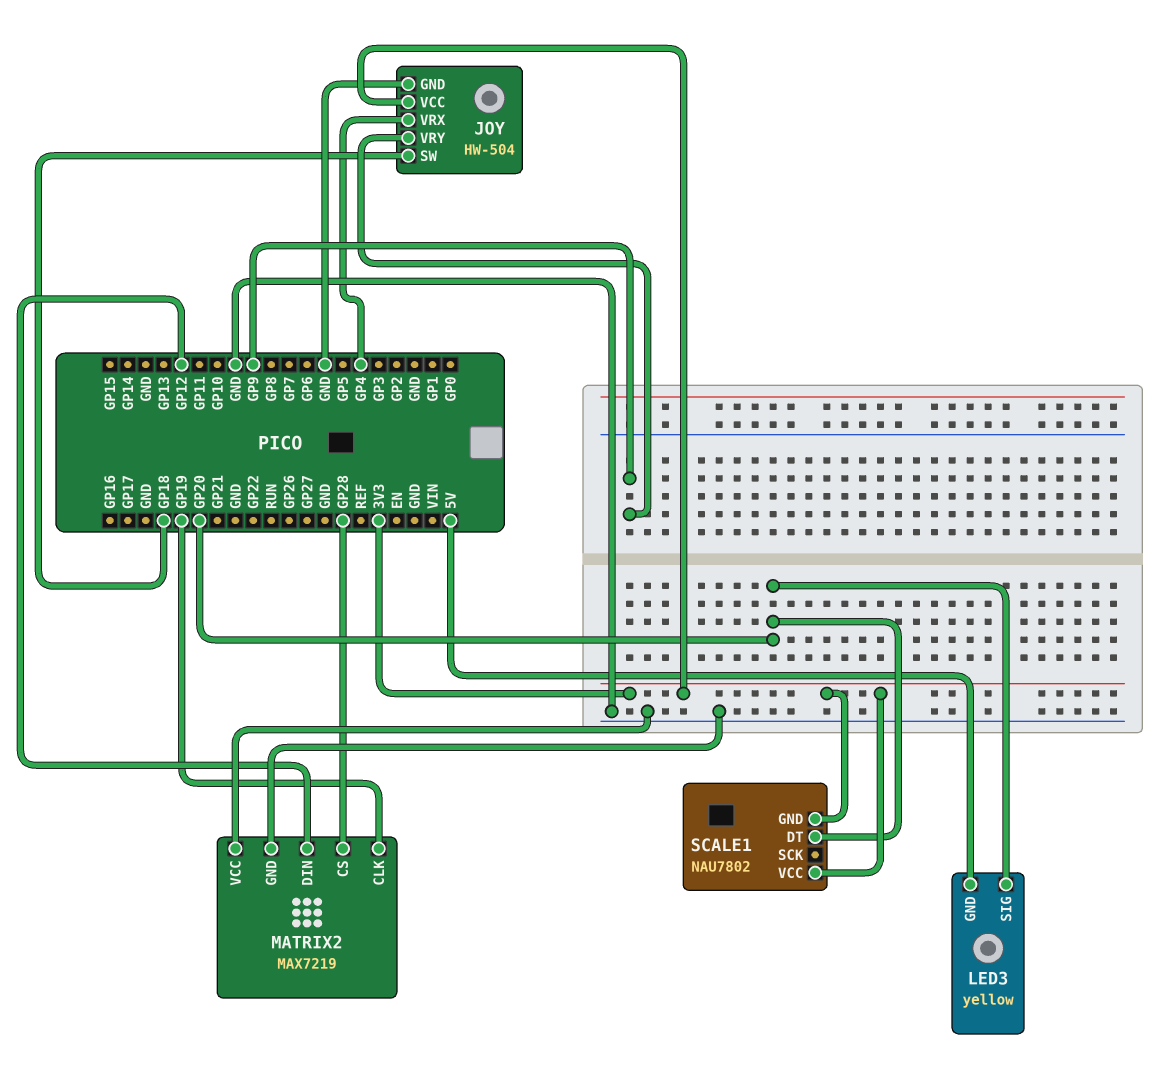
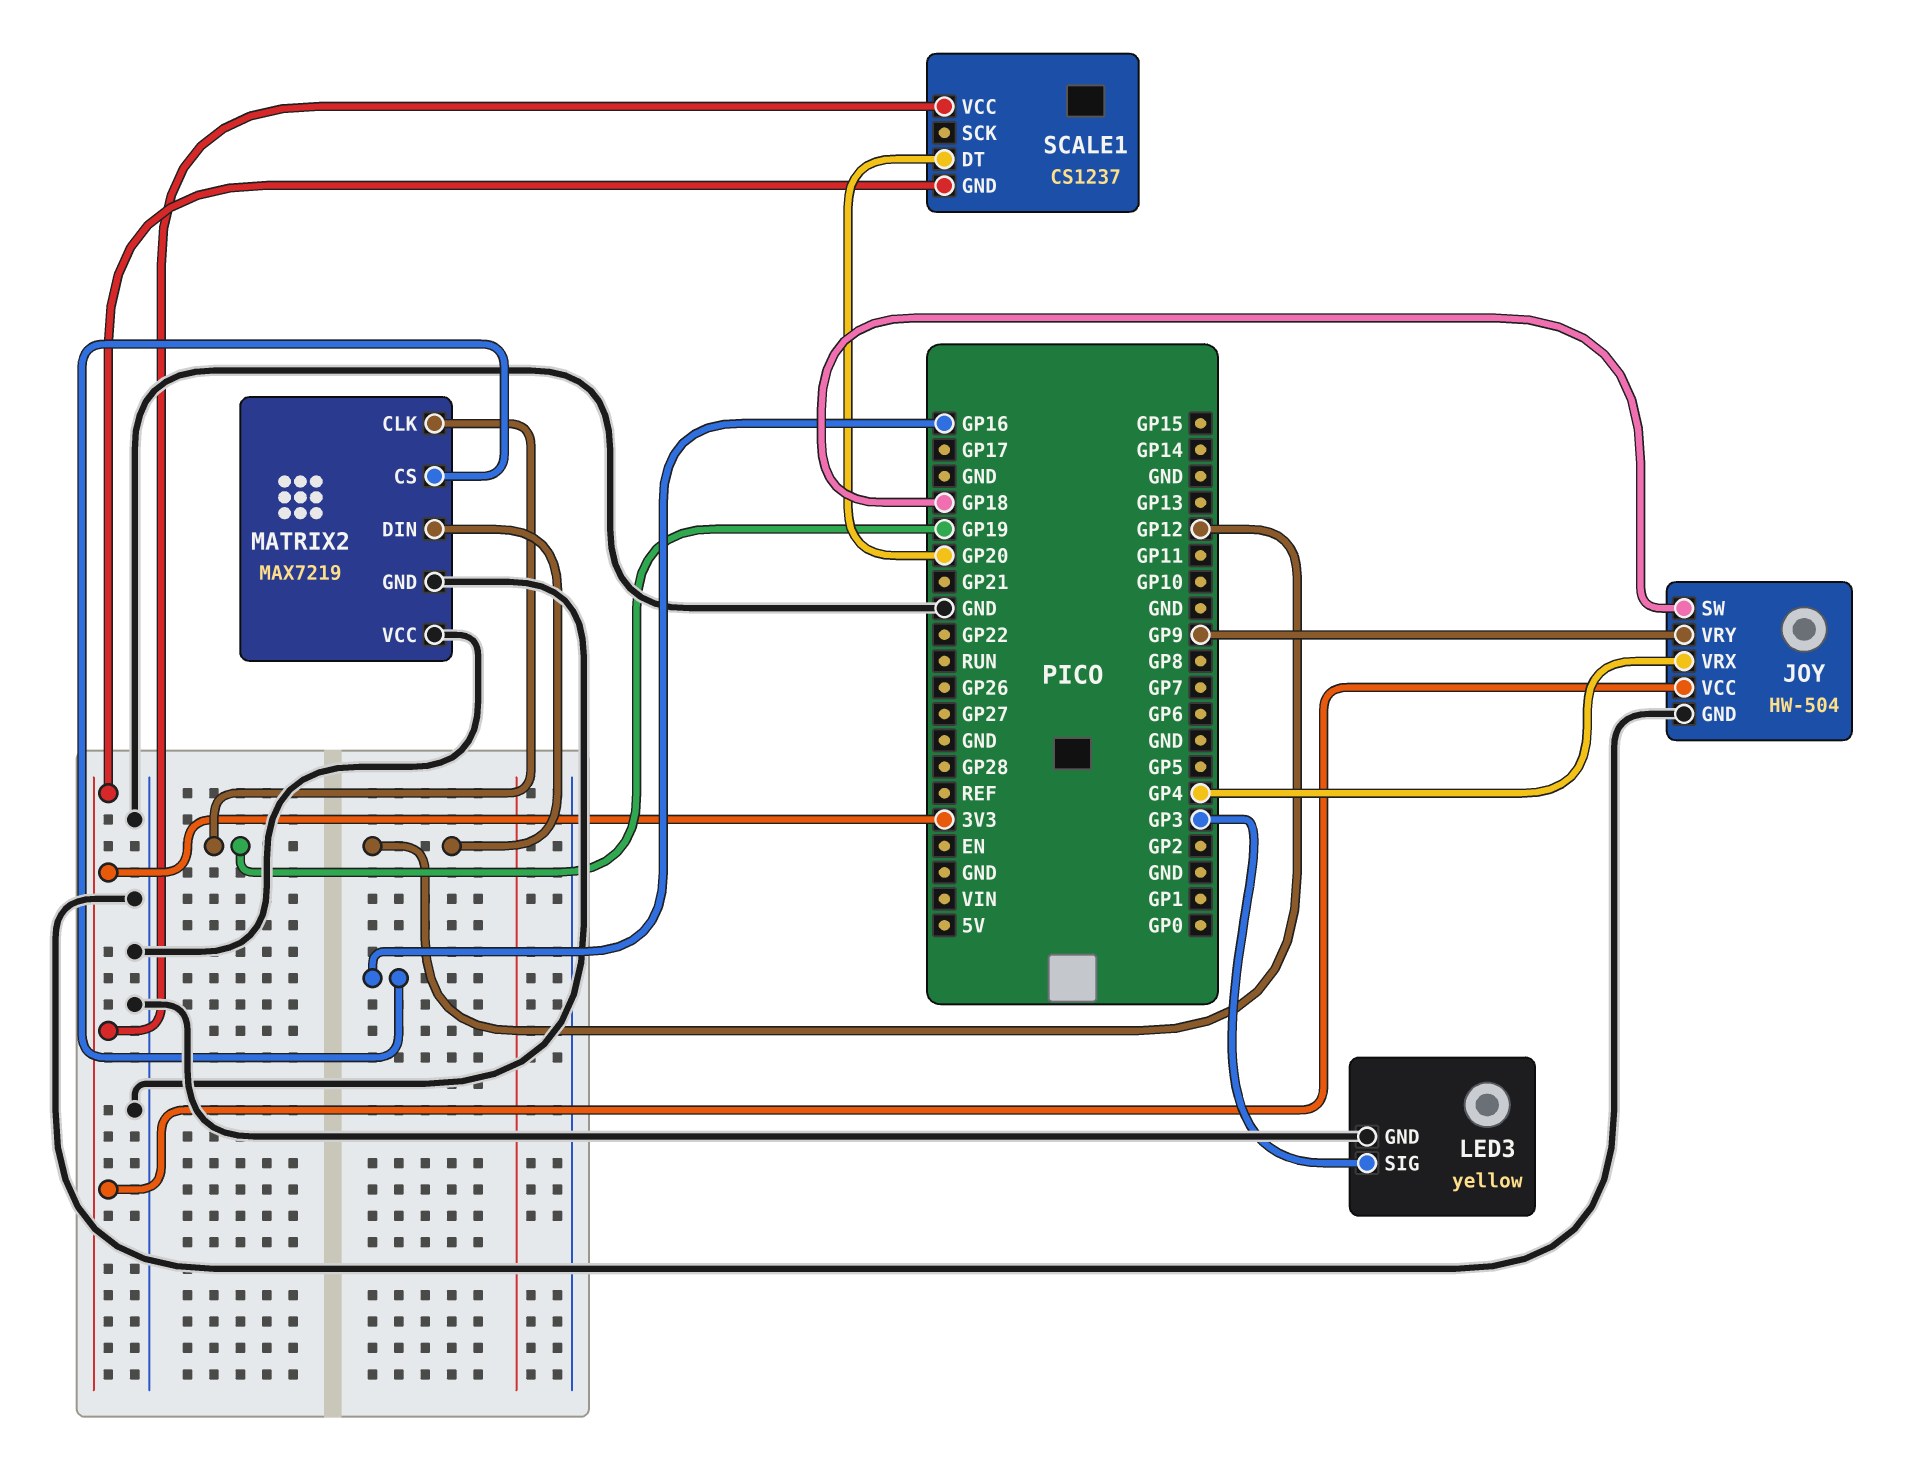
LED3 pin GND: 5V -> GND
LED3 pin SIG: GP20 -> GP3
MATRIX2 pin CS: GP28 -> GP16
SCALE1: NAU7802 -> CS1237

